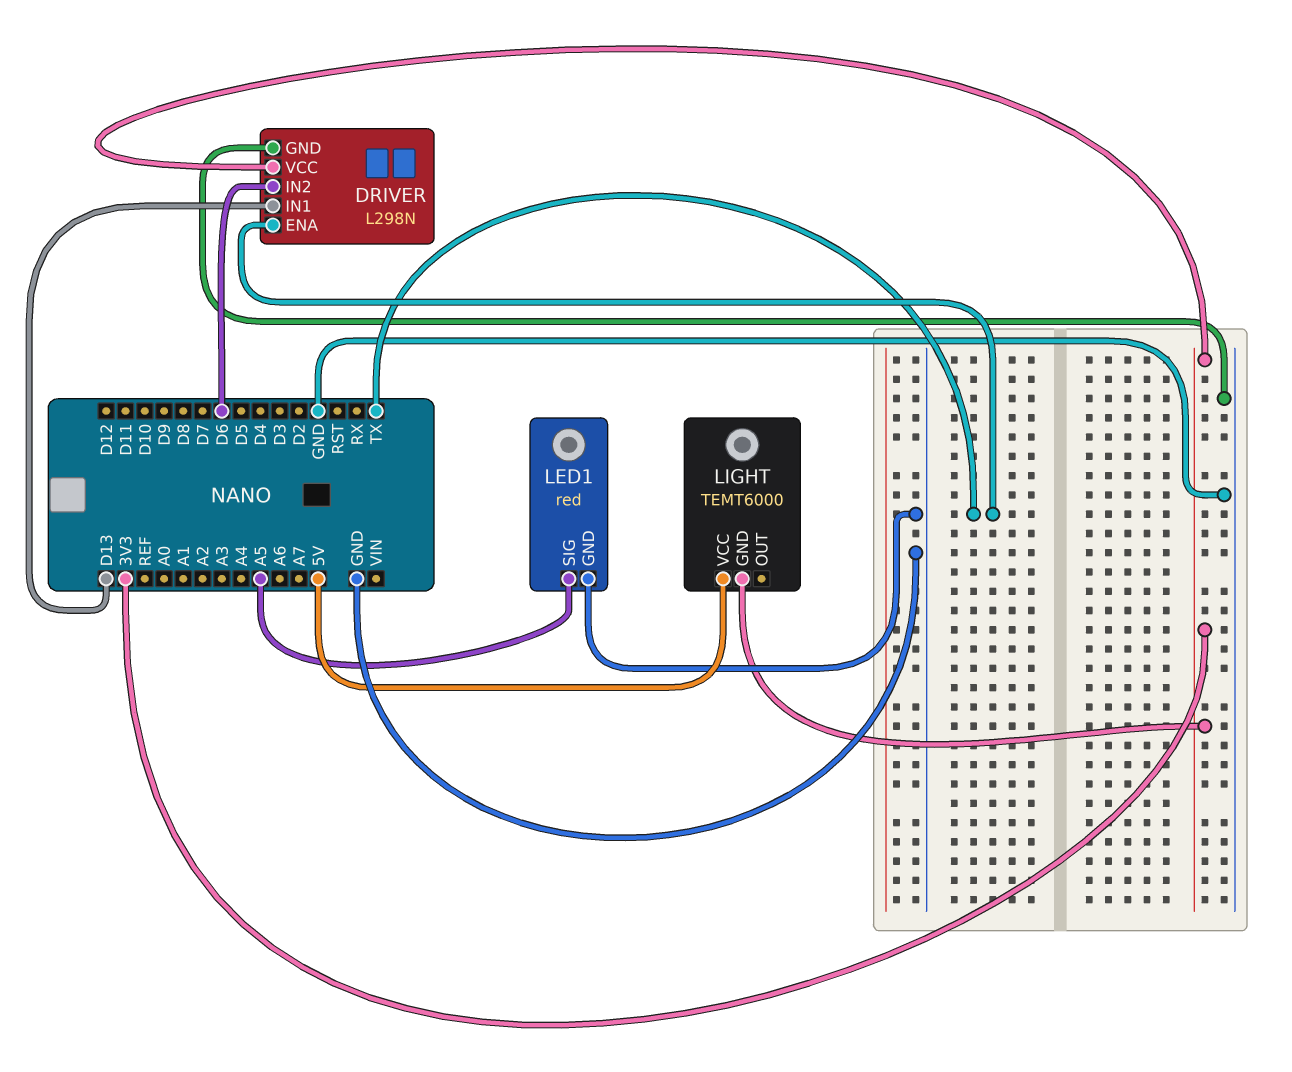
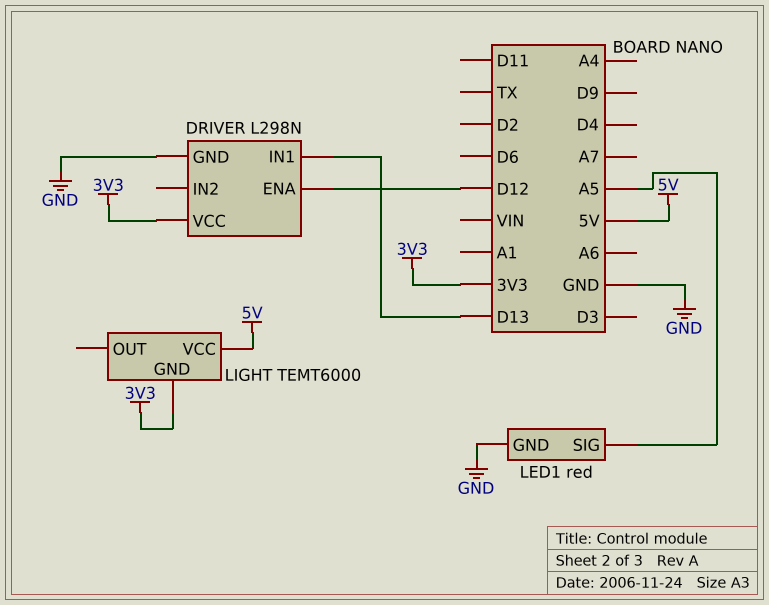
DRIVER pin ENA: TX -> D12
DRIVER pin IN2: D6 -> none

